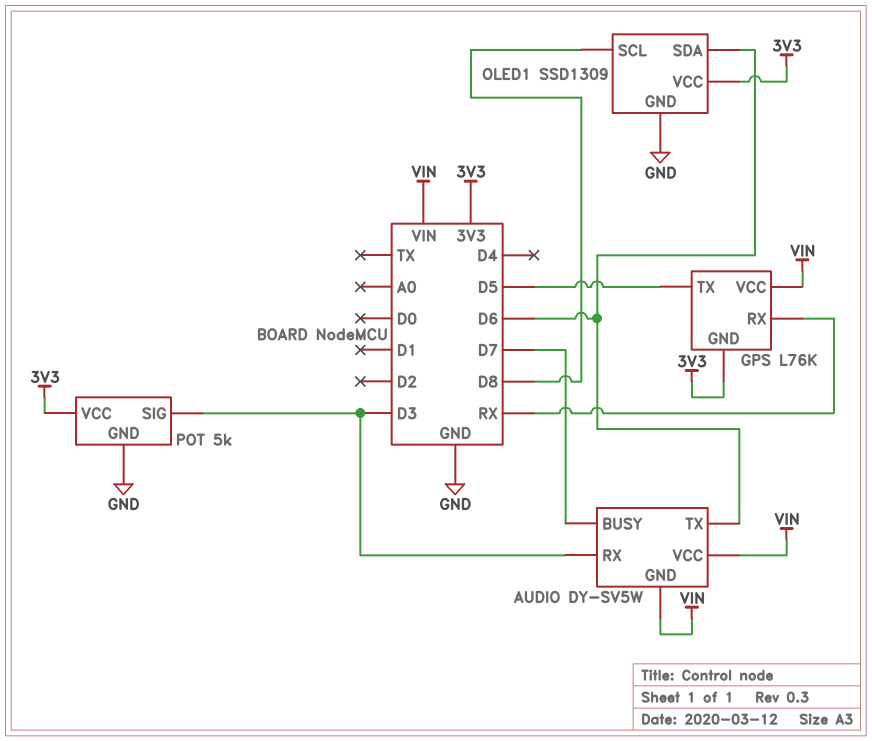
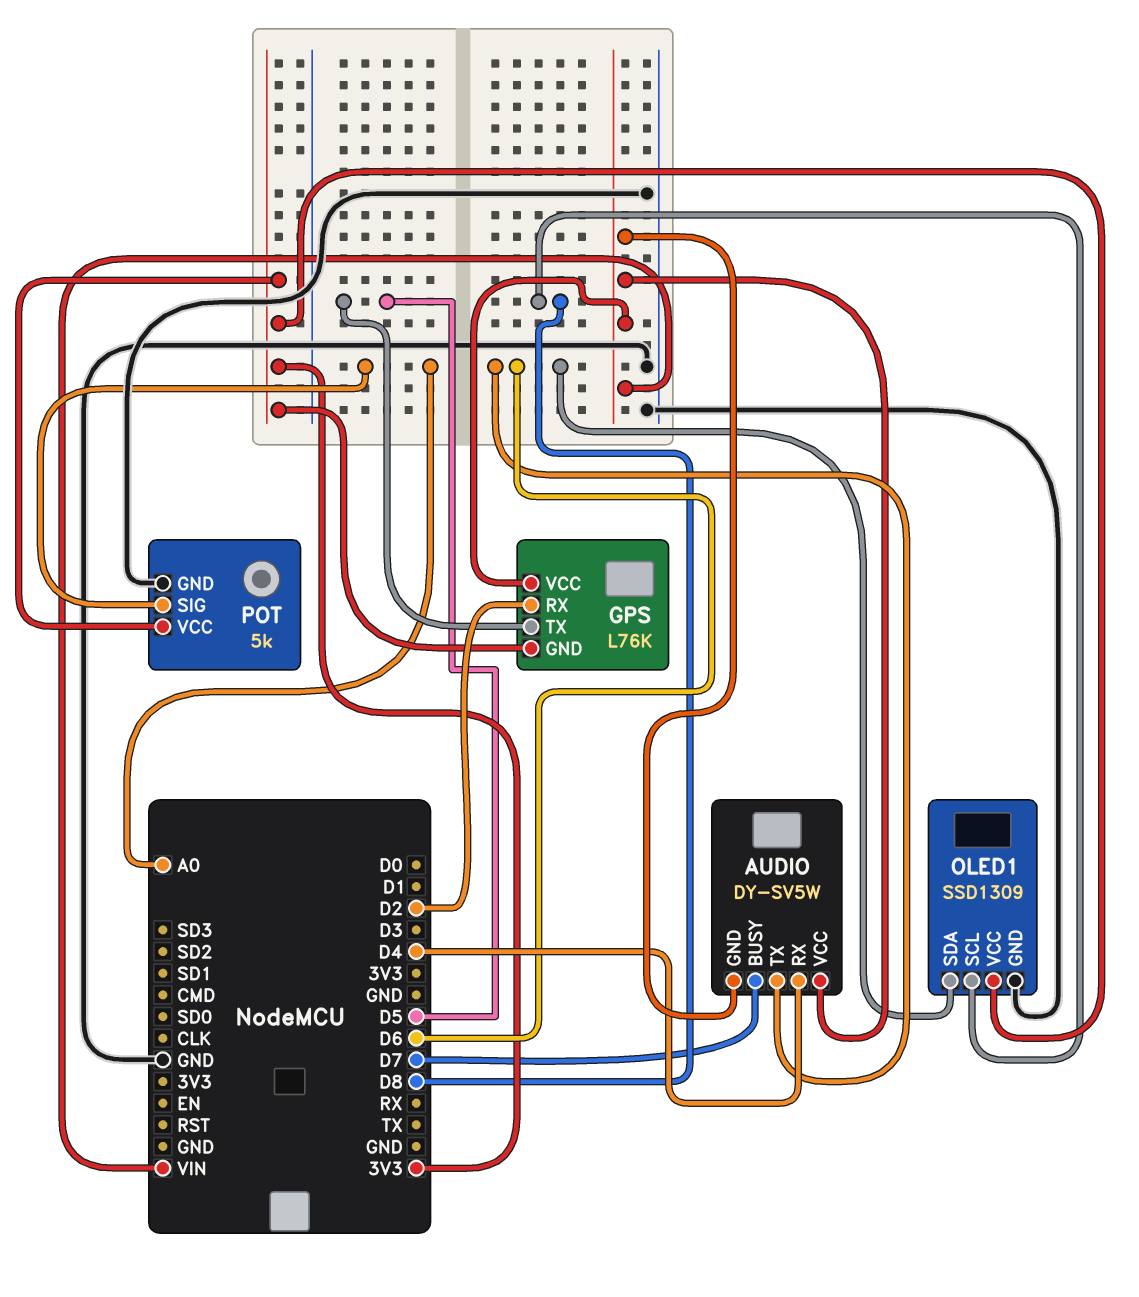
AUDIO pin RX: D3 -> D4
GPS pin RX: RX -> D2
POT pin SIG: D3 -> A0

